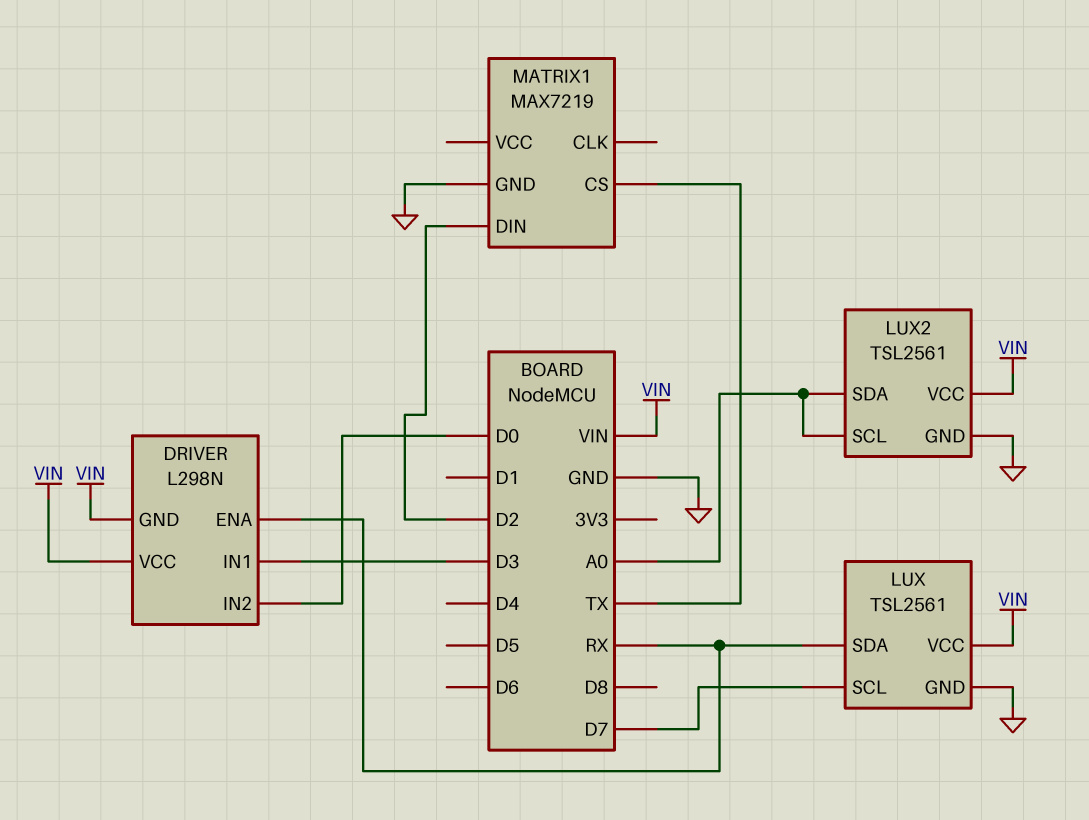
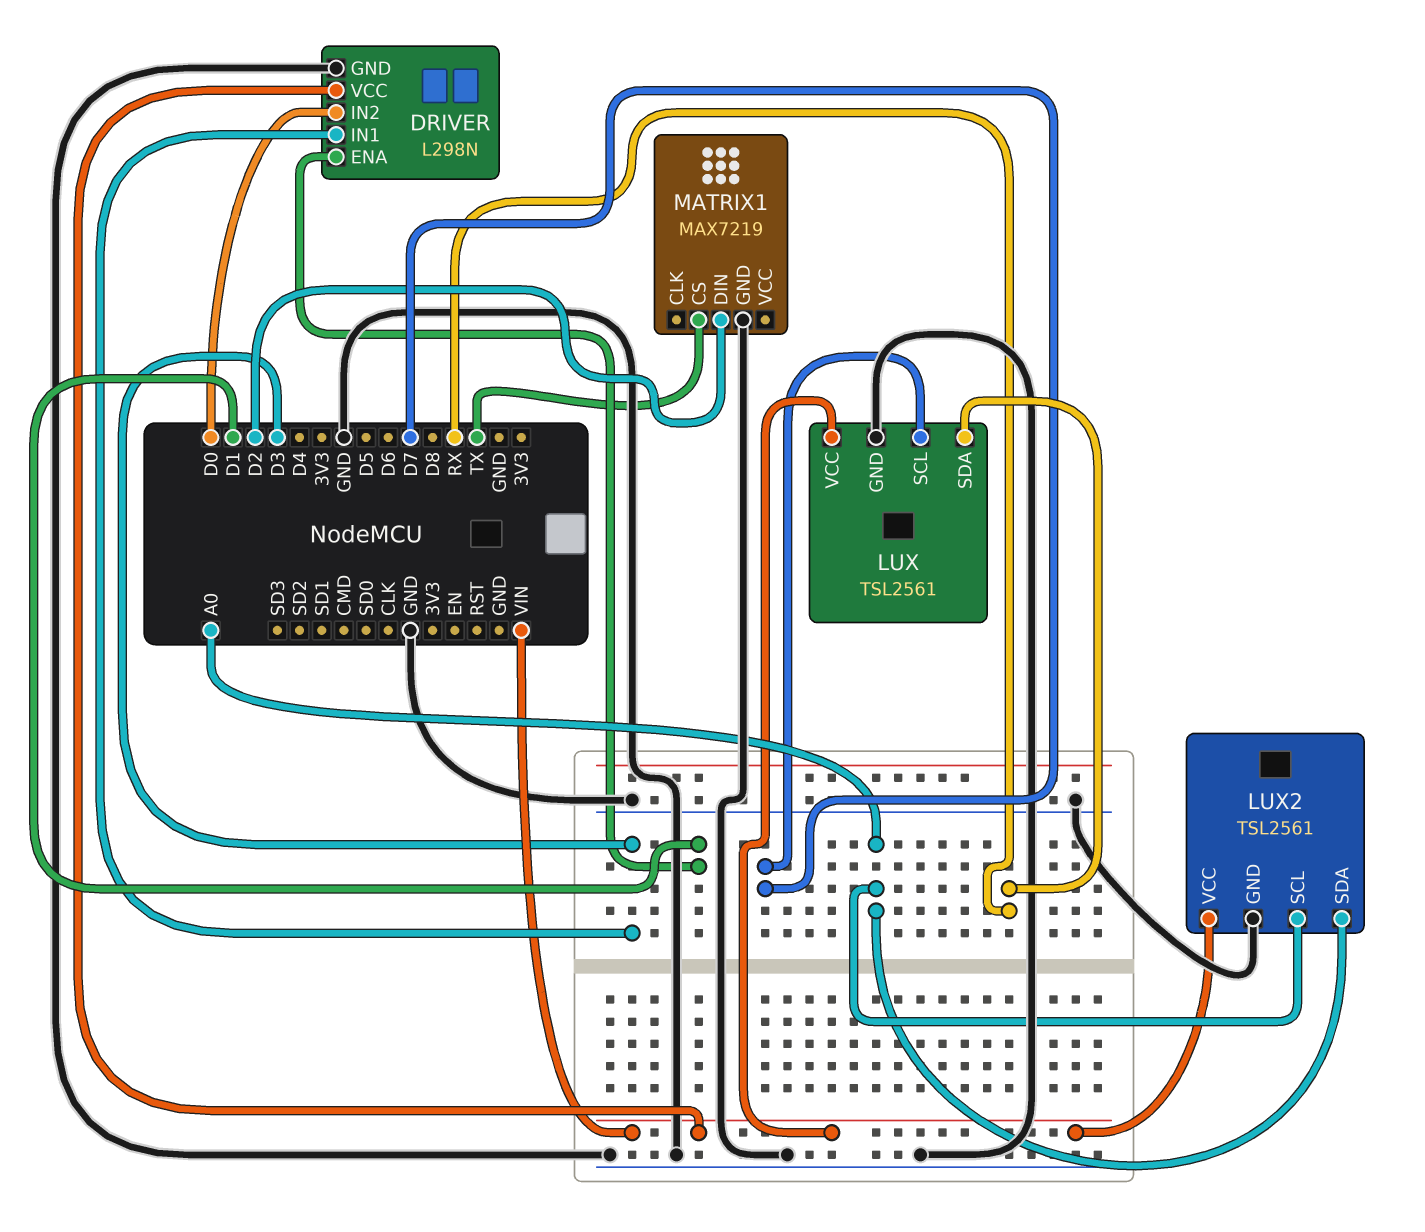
DRIVER pin ENA: RX -> D1
DRIVER pin GND: VIN -> GND

